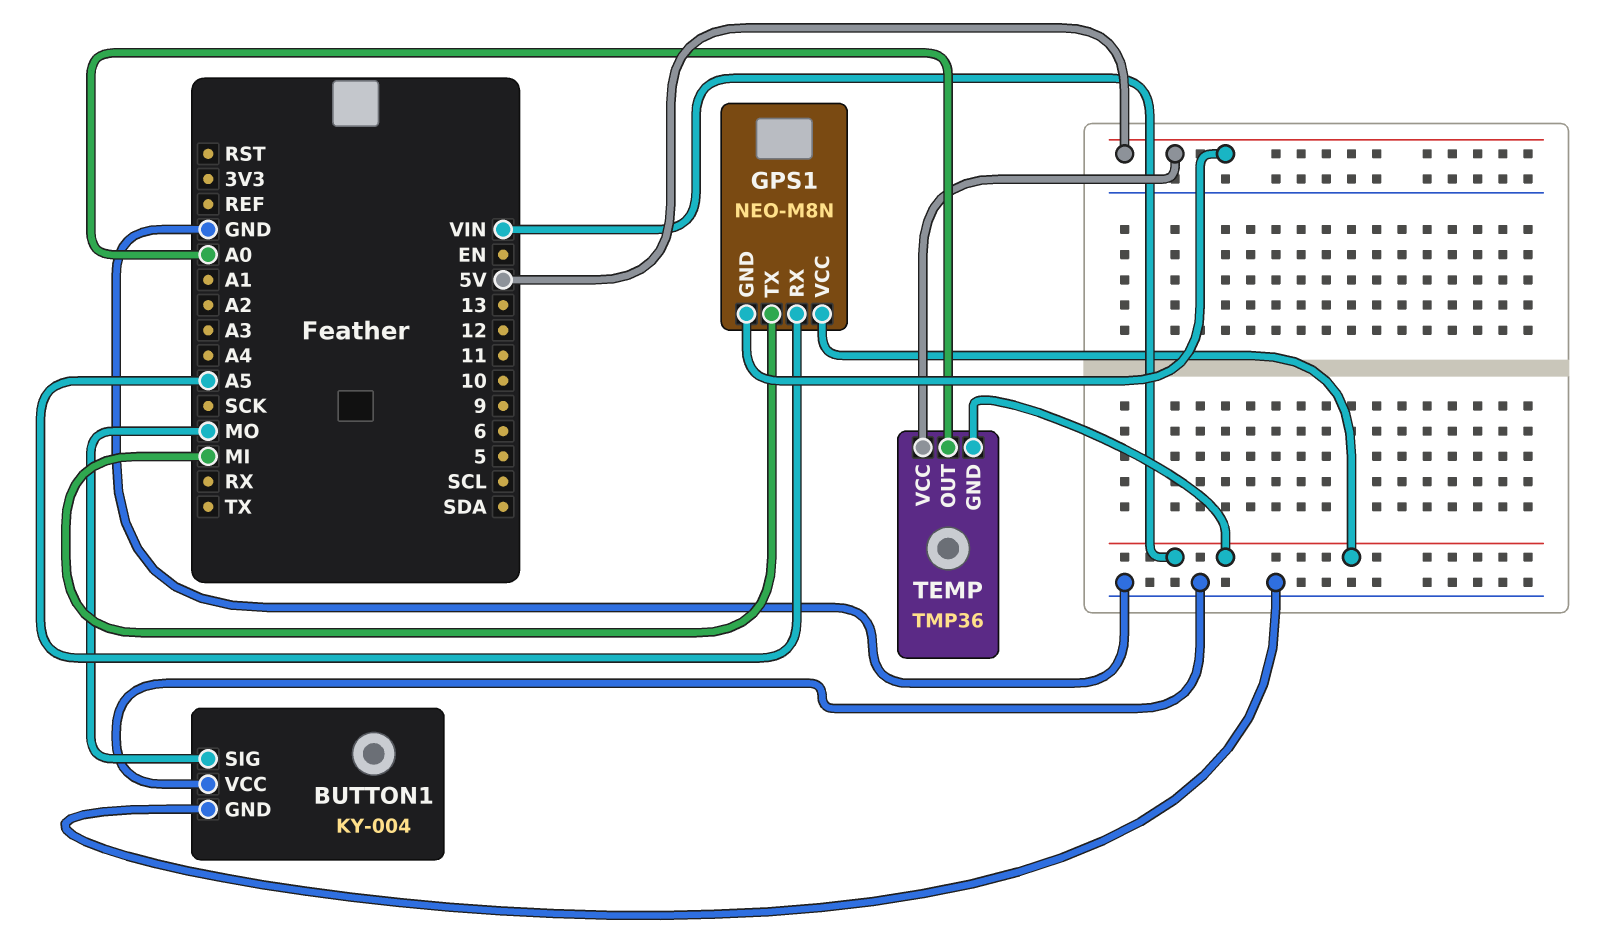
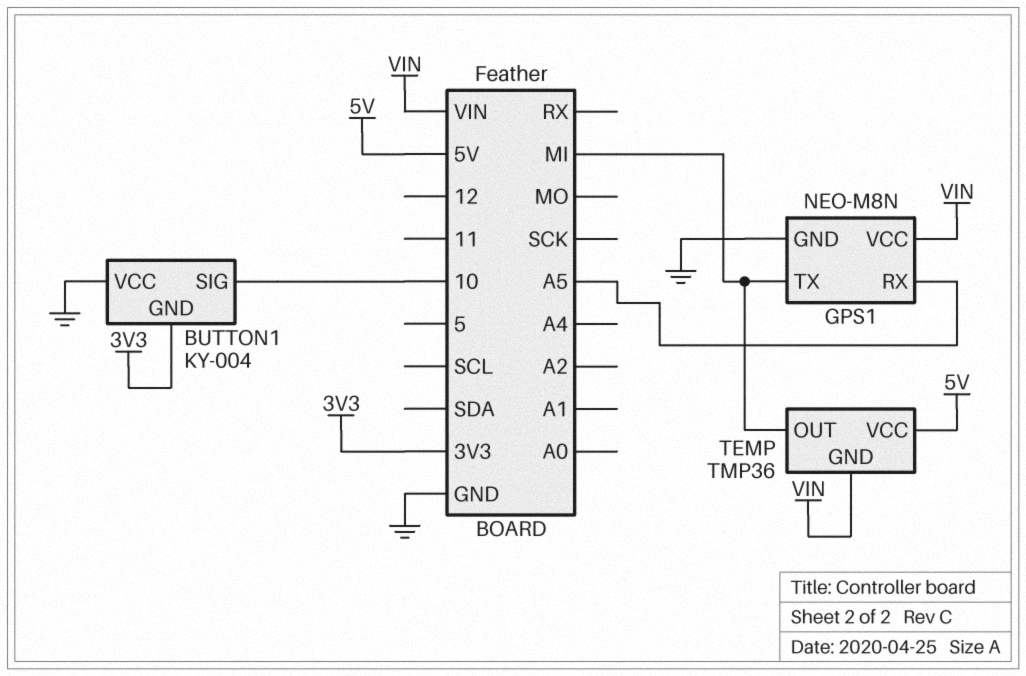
BUTTON1 pin GND: GND -> 3V3
BUTTON1 pin SIG: MO -> 10
GPS1 pin GND: 5V -> GND
TEMP pin OUT: A0 -> MI

